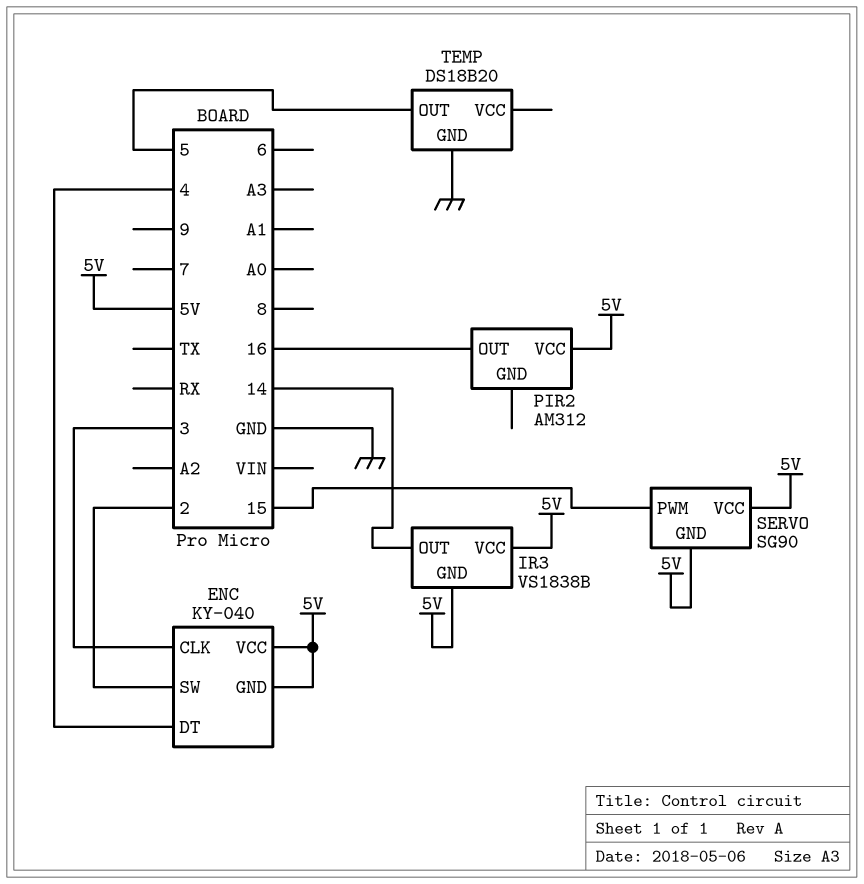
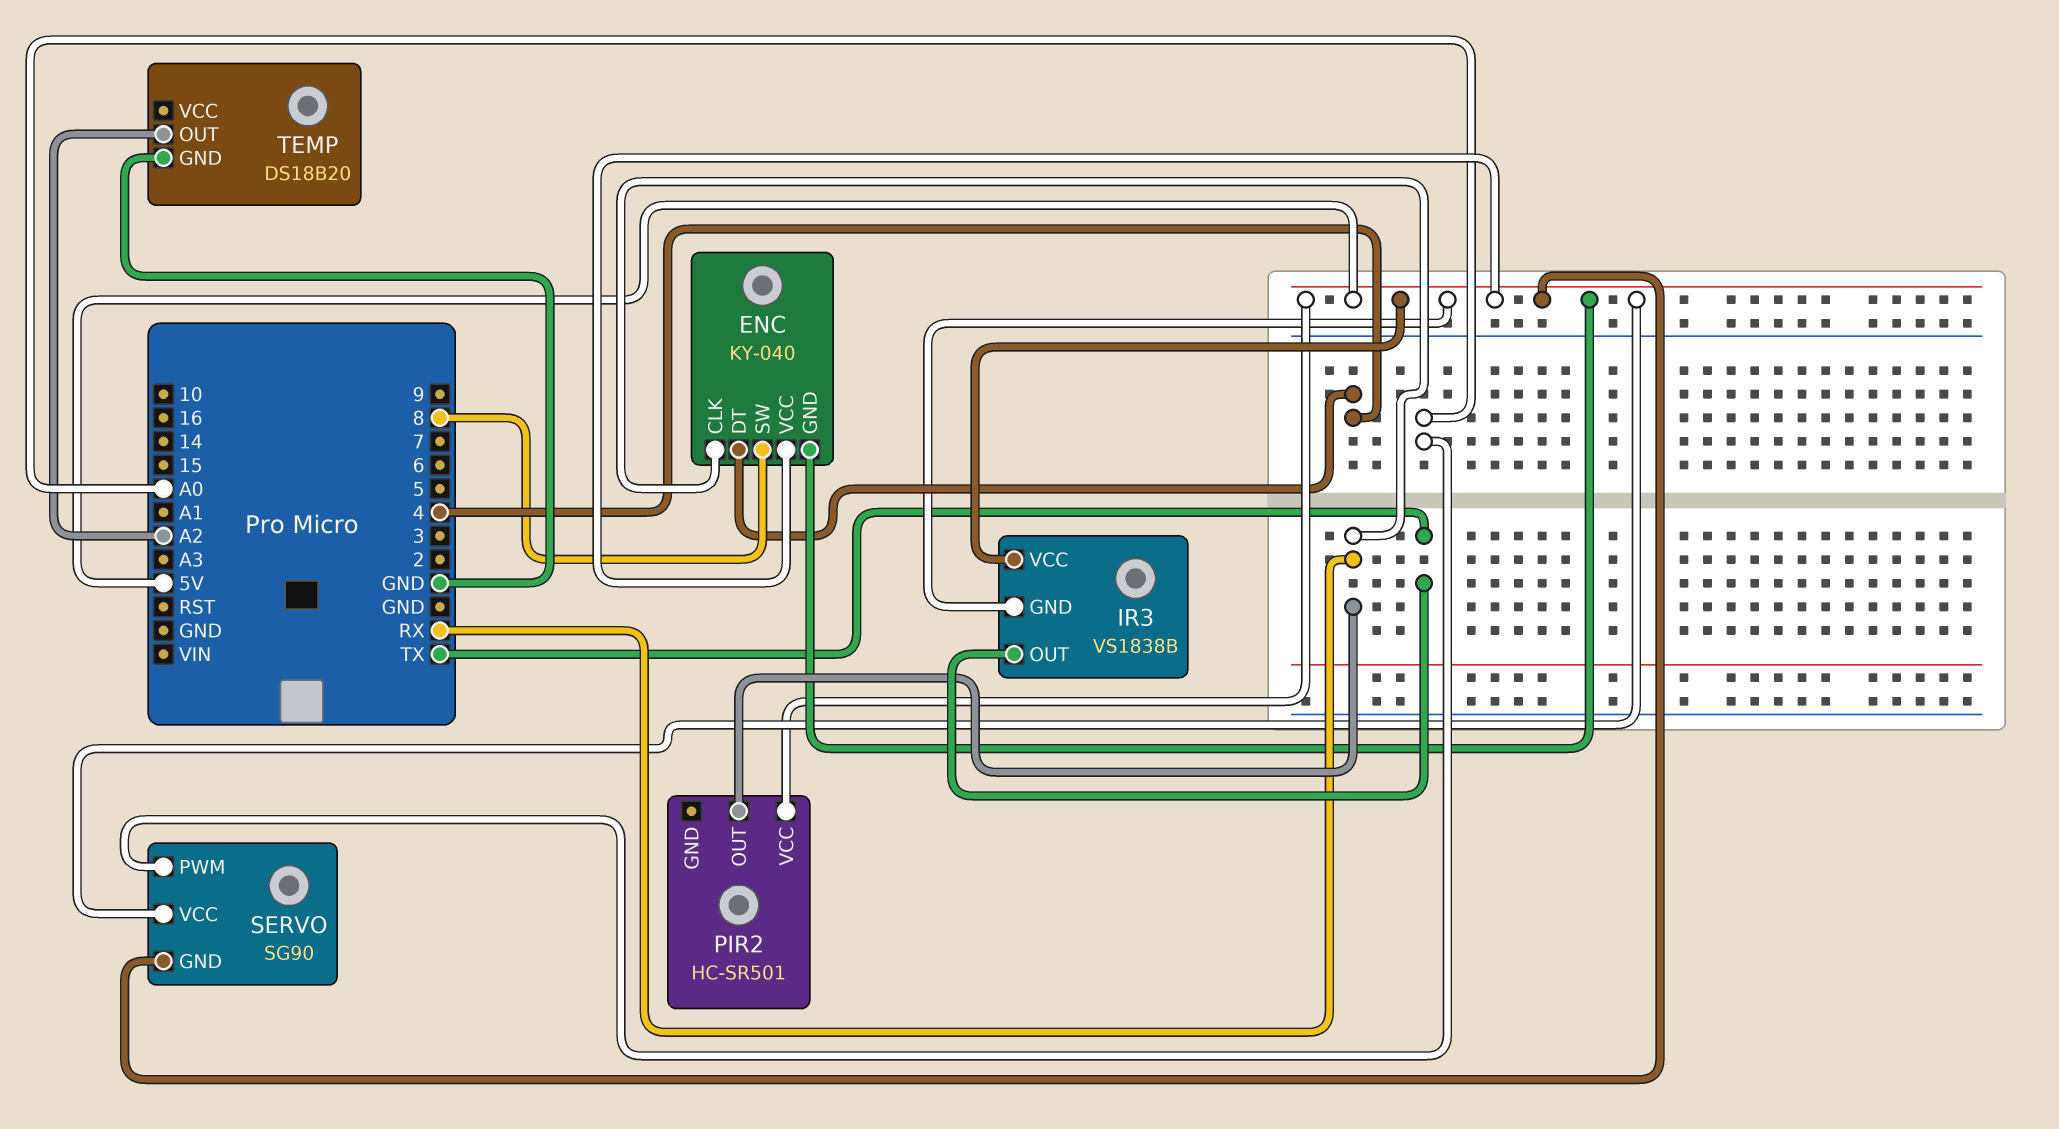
ENC pin CLK: 3 -> RX
ENC pin SW: 2 -> 8
IR3 pin OUT: 14 -> TX
PIR2: AM312 -> HC-SR501
PIR2 pin OUT: 16 -> RX
SERVO pin PWM: 15 -> A0
TEMP pin OUT: 5 -> A2

